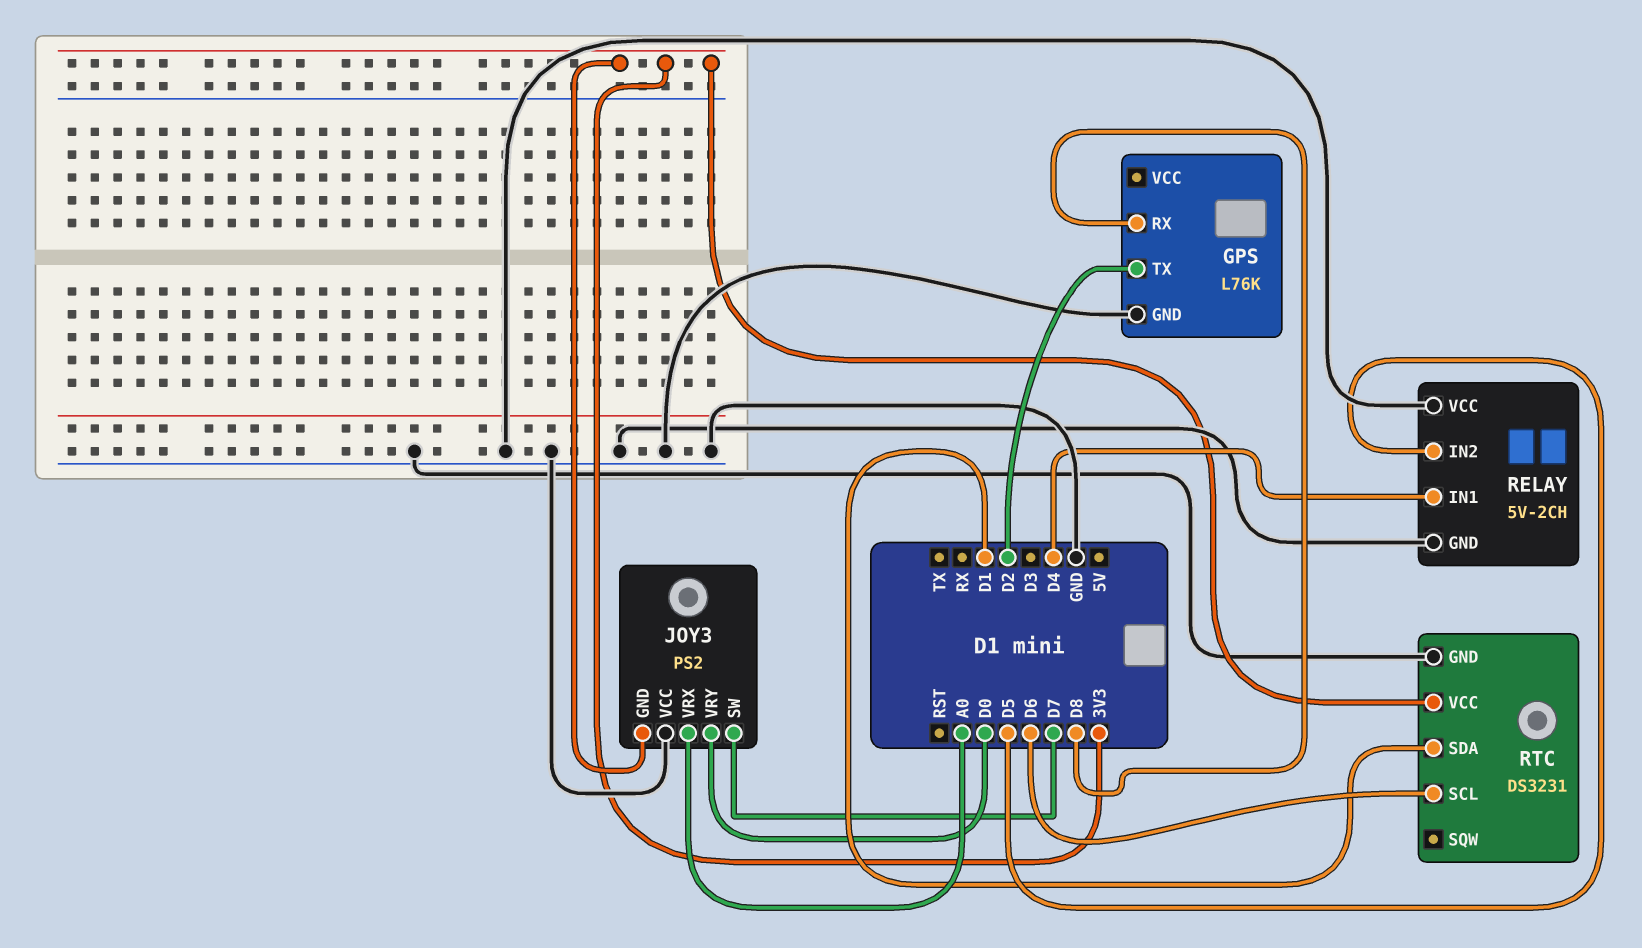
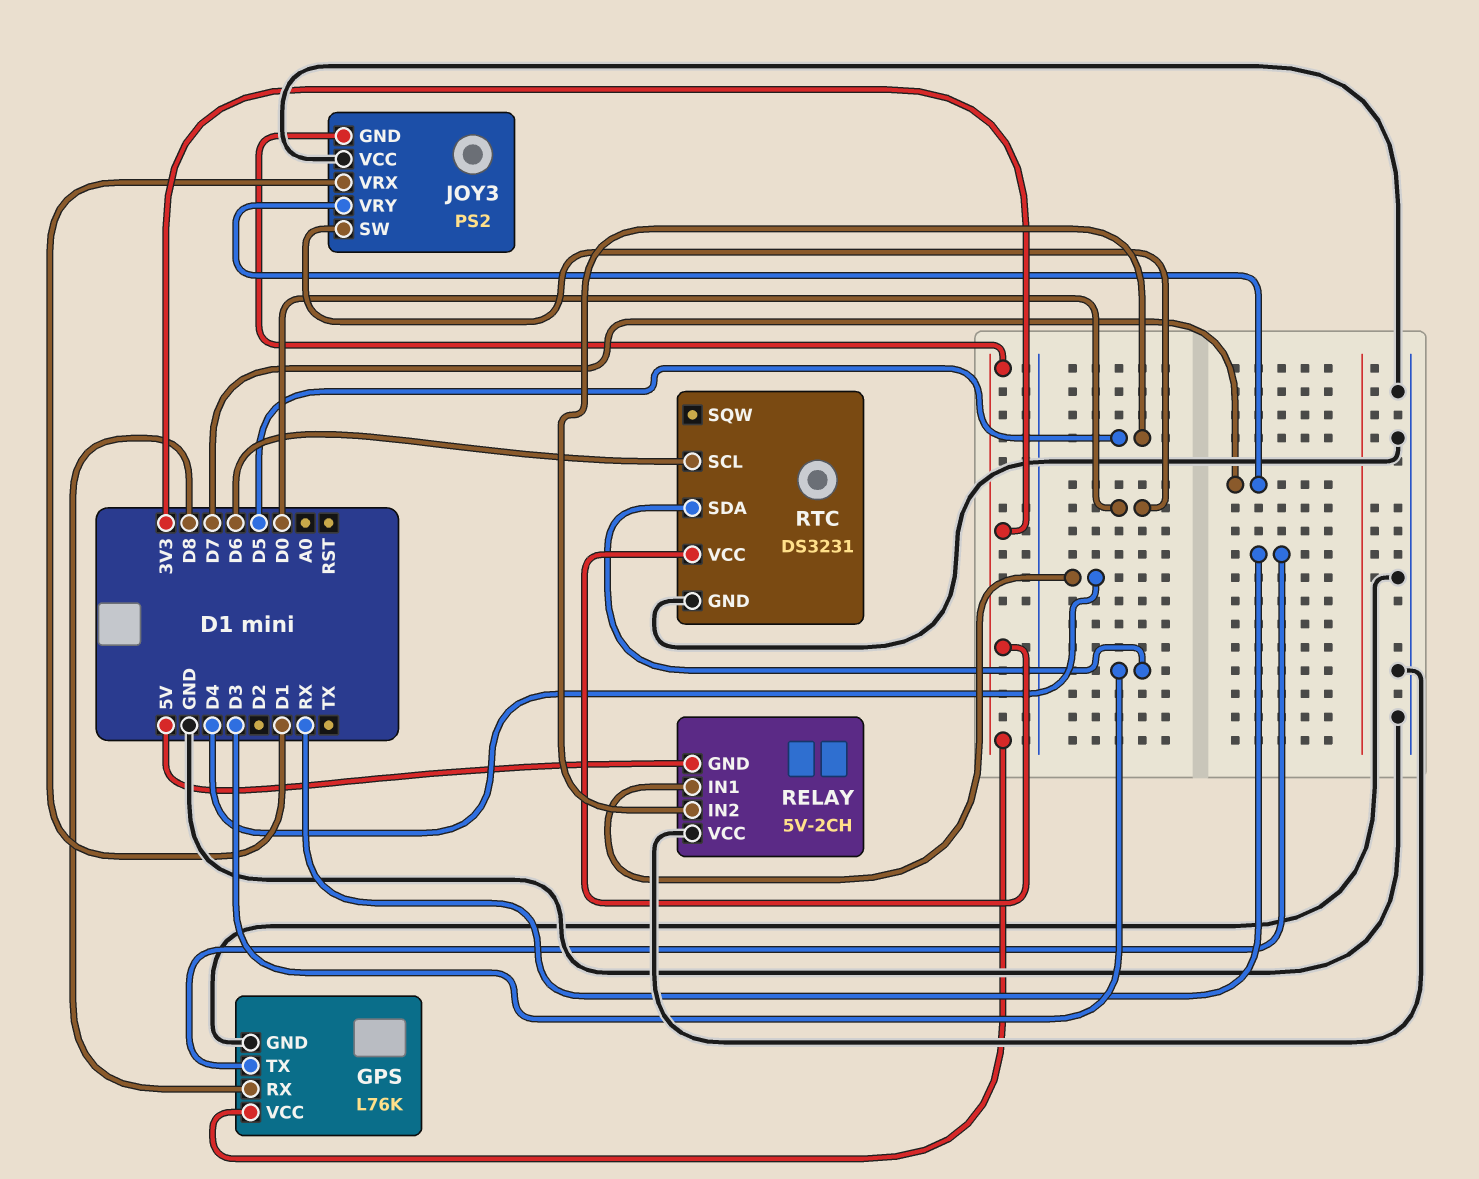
GPS pin TX: D2 -> RX
GPS pin VCC: none -> 3V3
JOY3 pin SW: D7 -> D0
JOY3 pin VRX: A0 -> D1
JOY3 pin VRY: D0 -> D7
RELAY pin GND: GND -> 5V
RTC pin SDA: D1 -> D3

